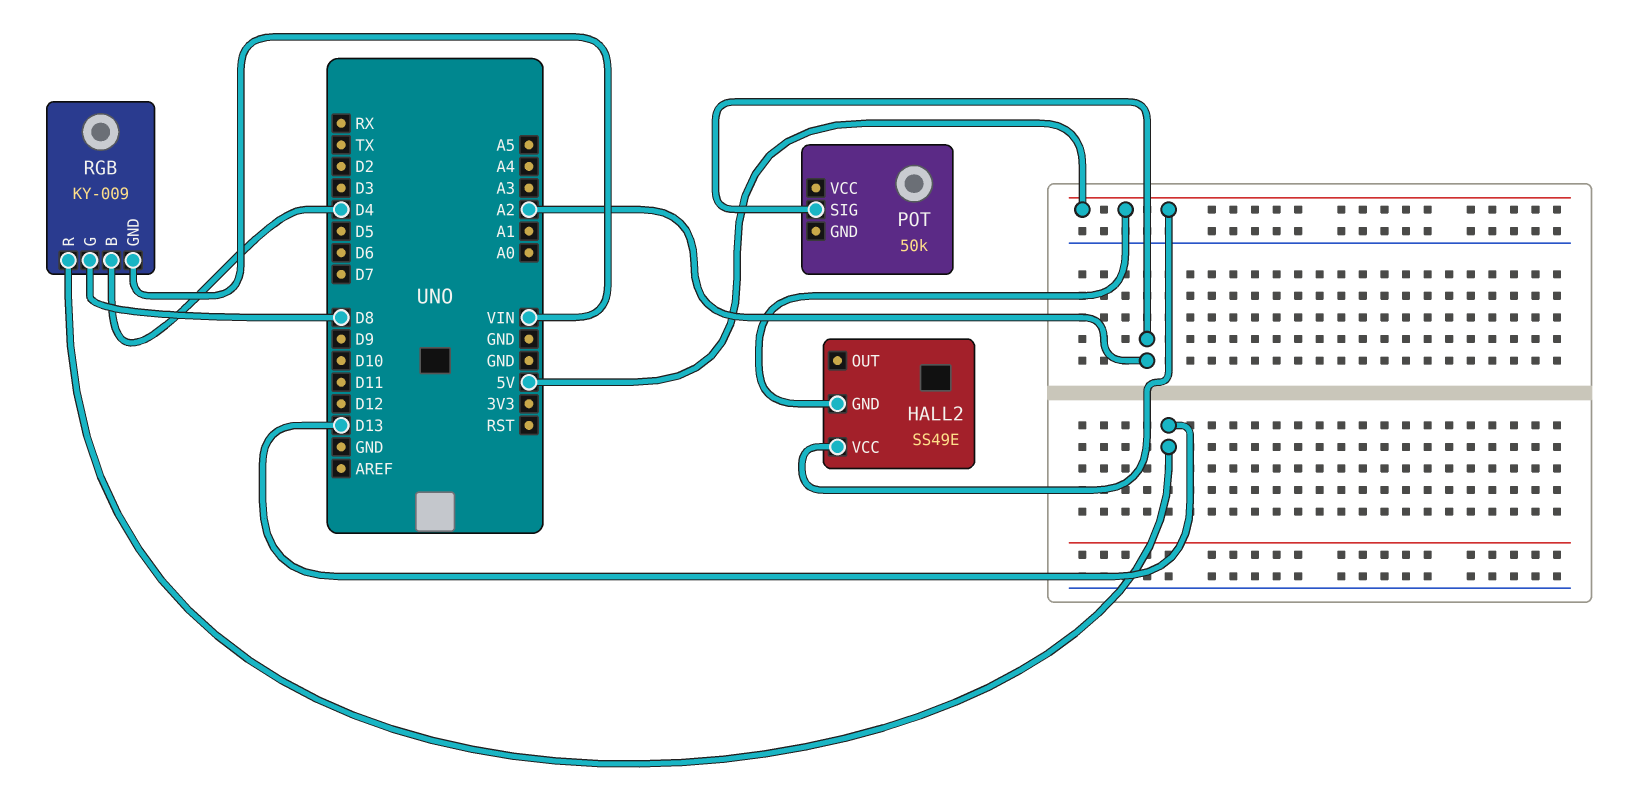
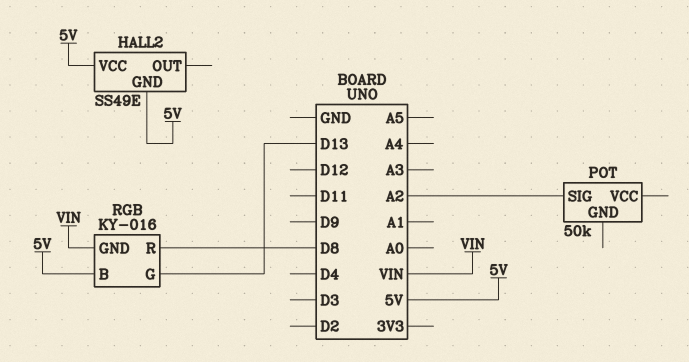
RGB: KY-009 -> KY-016
RGB pin B: D4 -> 5V
RGB pin G: D8 -> D13
RGB pin R: D13 -> D8

